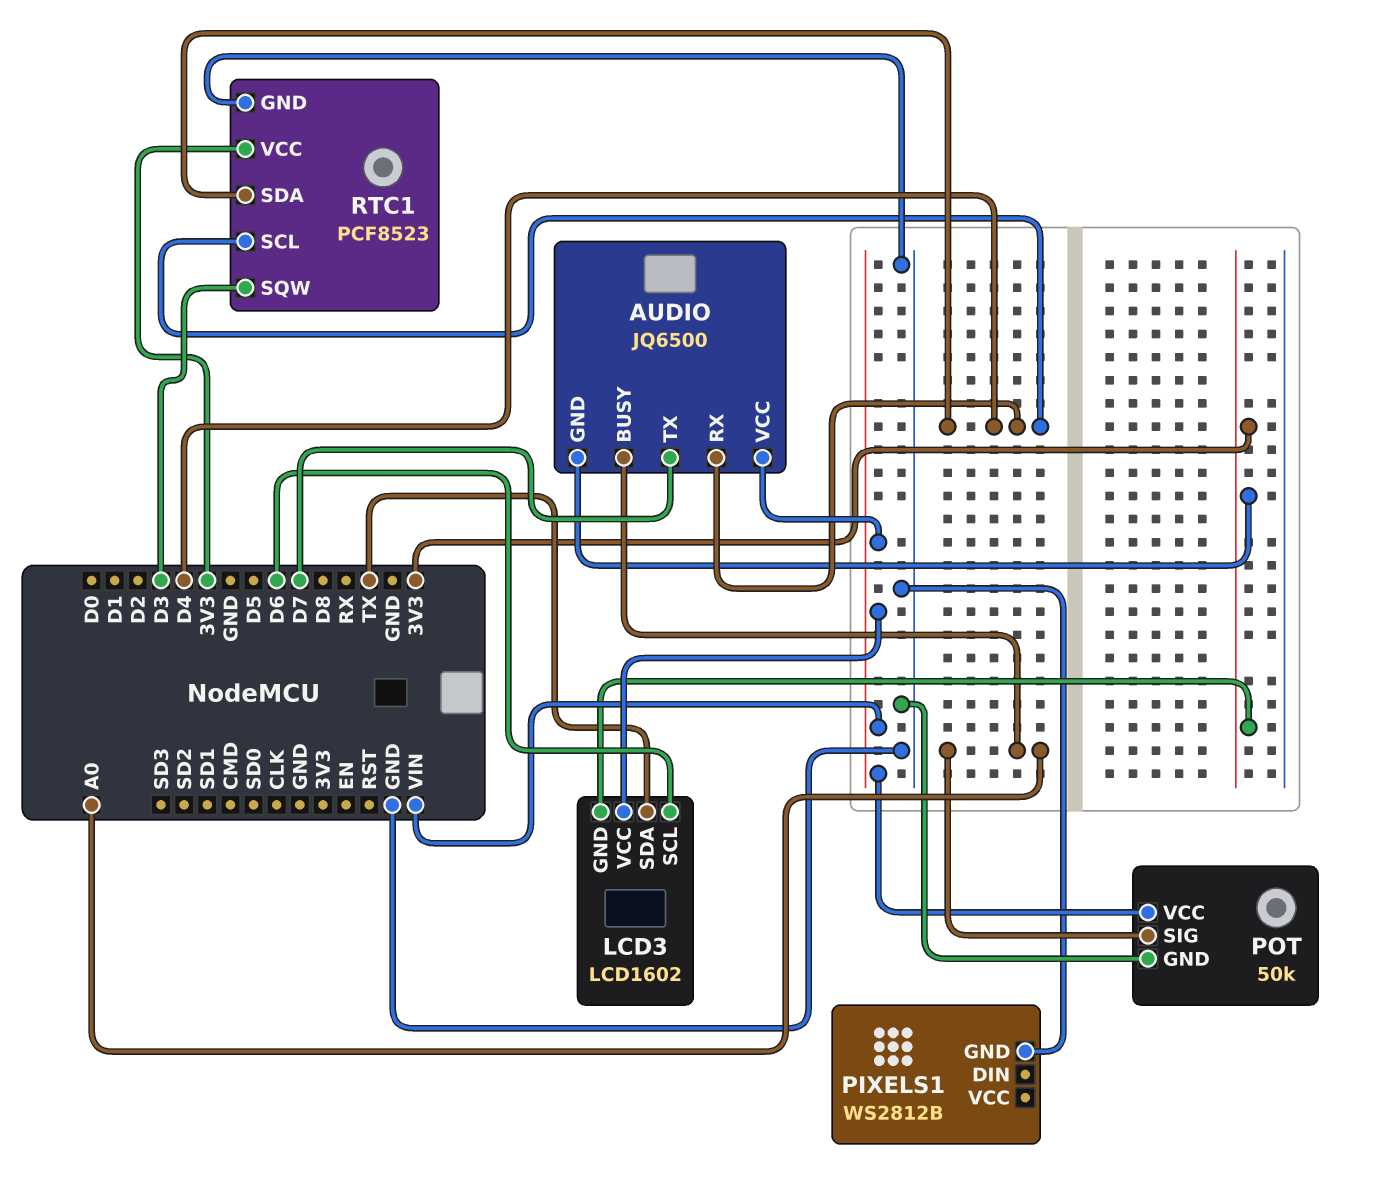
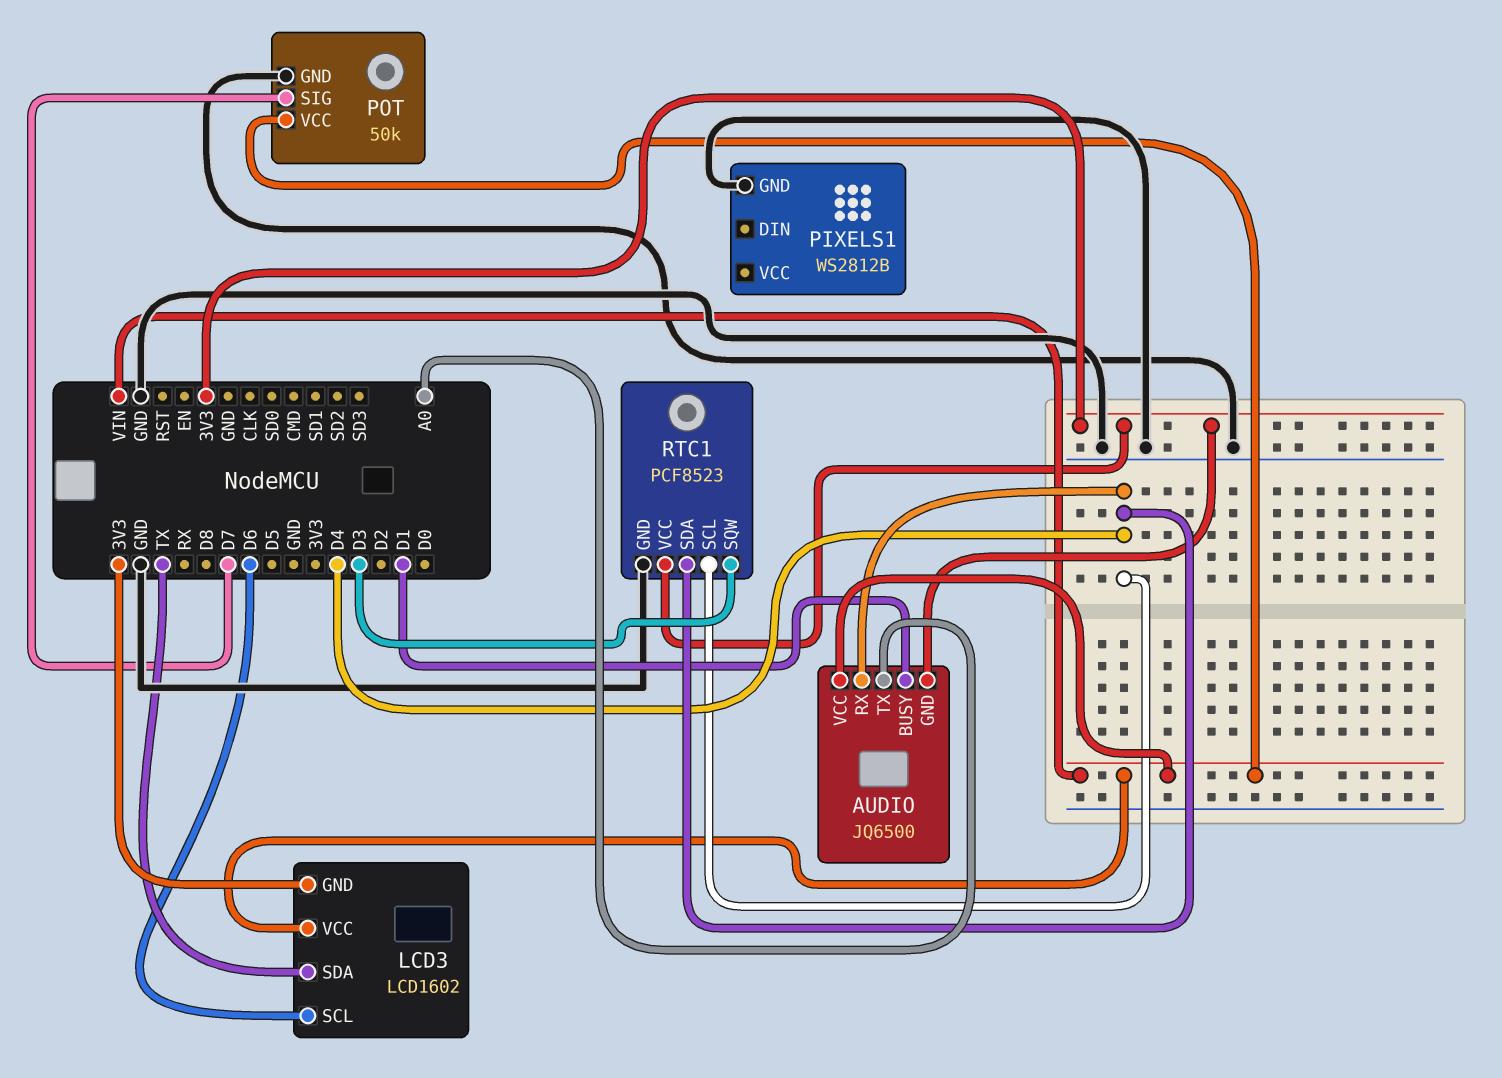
AUDIO pin BUSY: A0 -> D1
AUDIO pin TX: D7 -> A0
POT pin SIG: A0 -> D7

